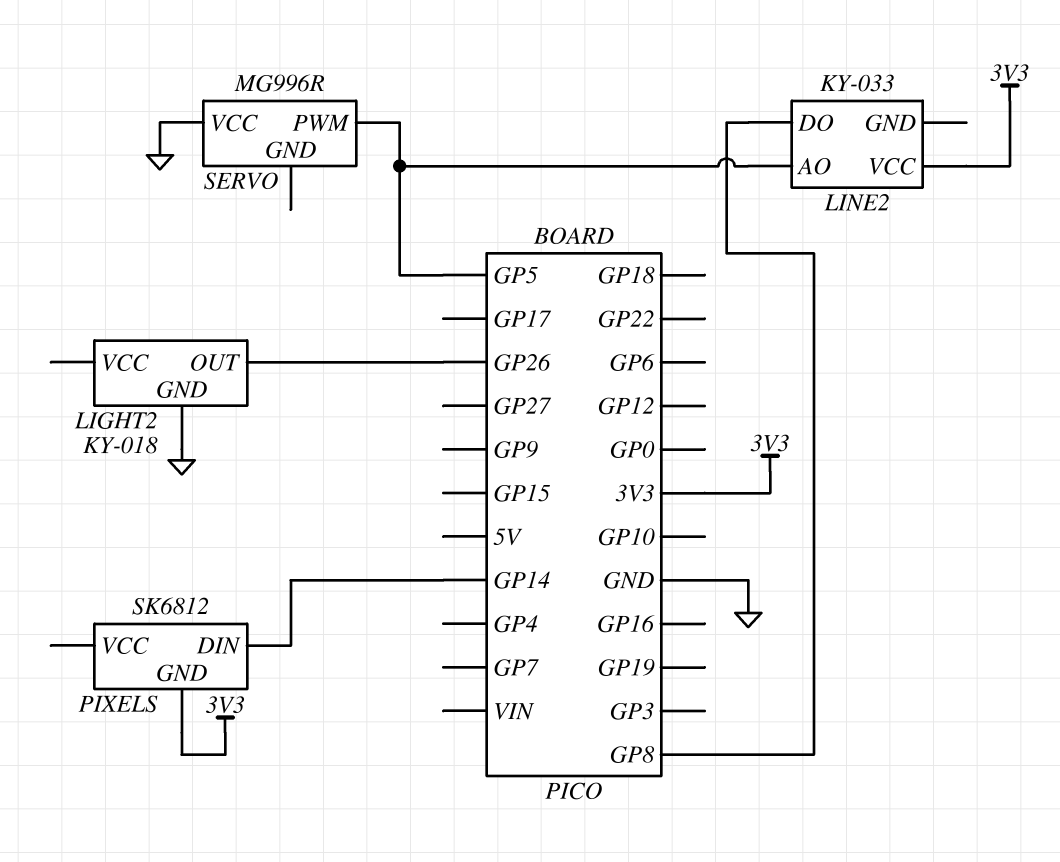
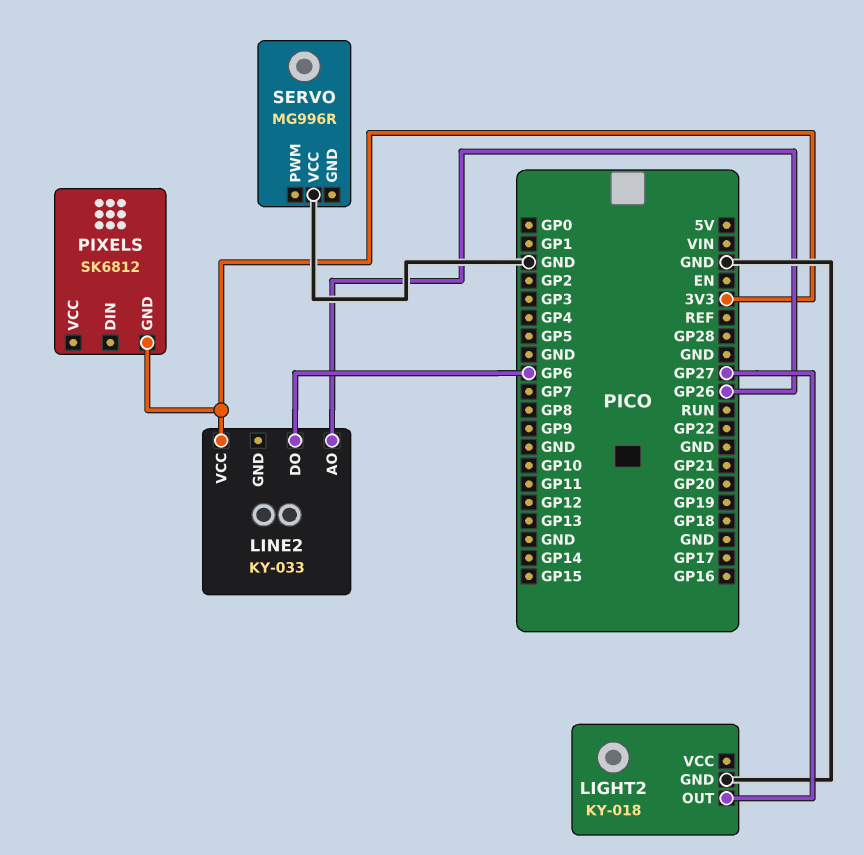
LIGHT2 pin OUT: GP26 -> GP27
LINE2 pin AO: GP5 -> GP26
LINE2 pin DO: GP8 -> GP6
PIXELS pin DIN: GP14 -> none
SERVO pin PWM: GP5 -> none

